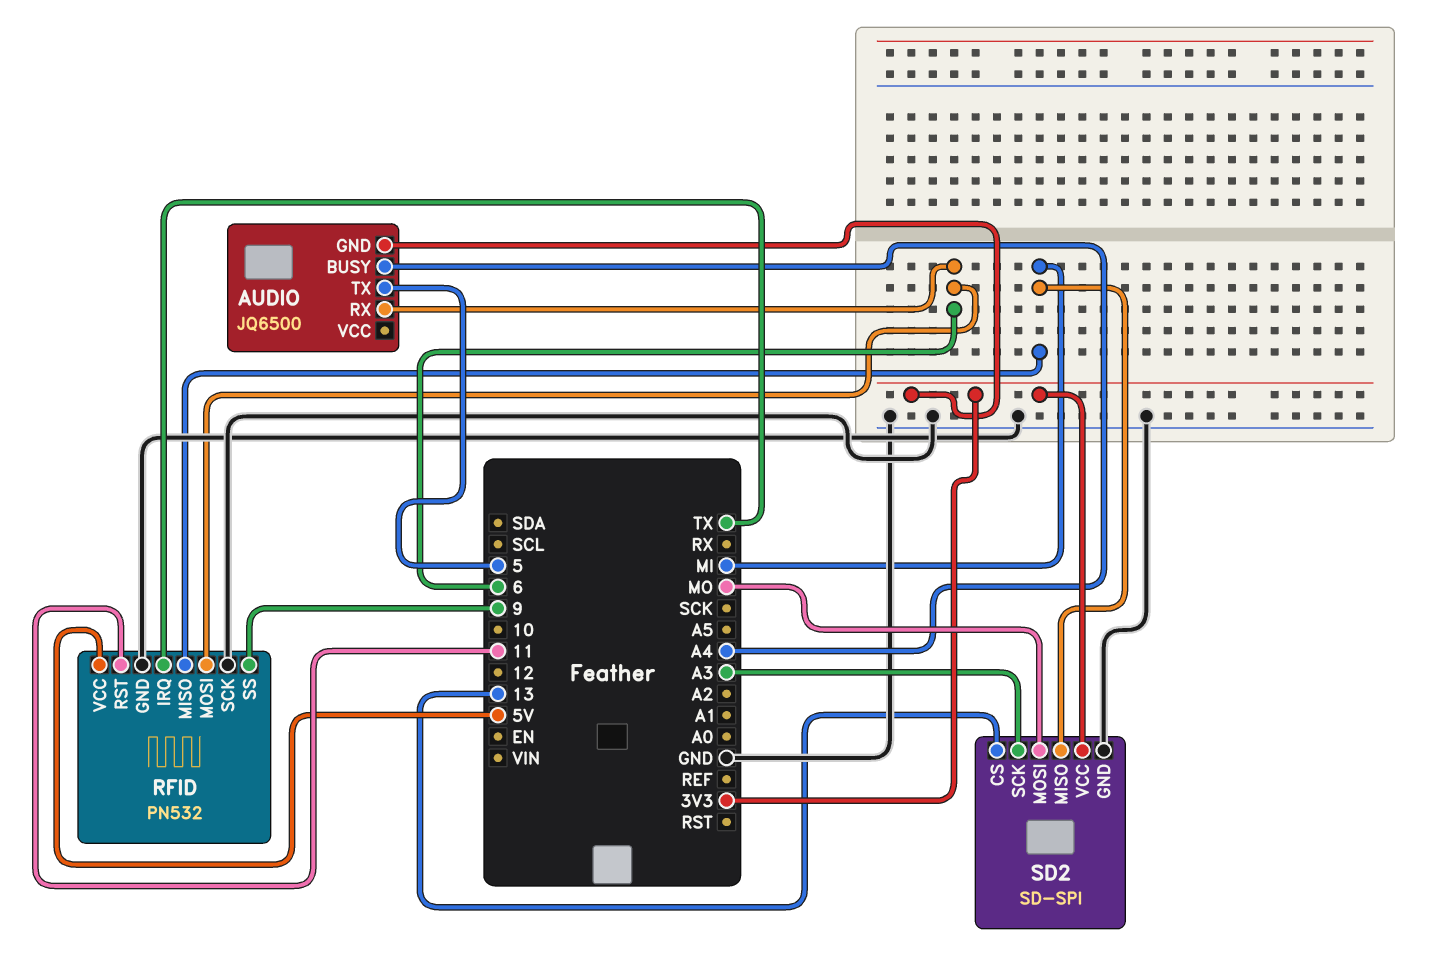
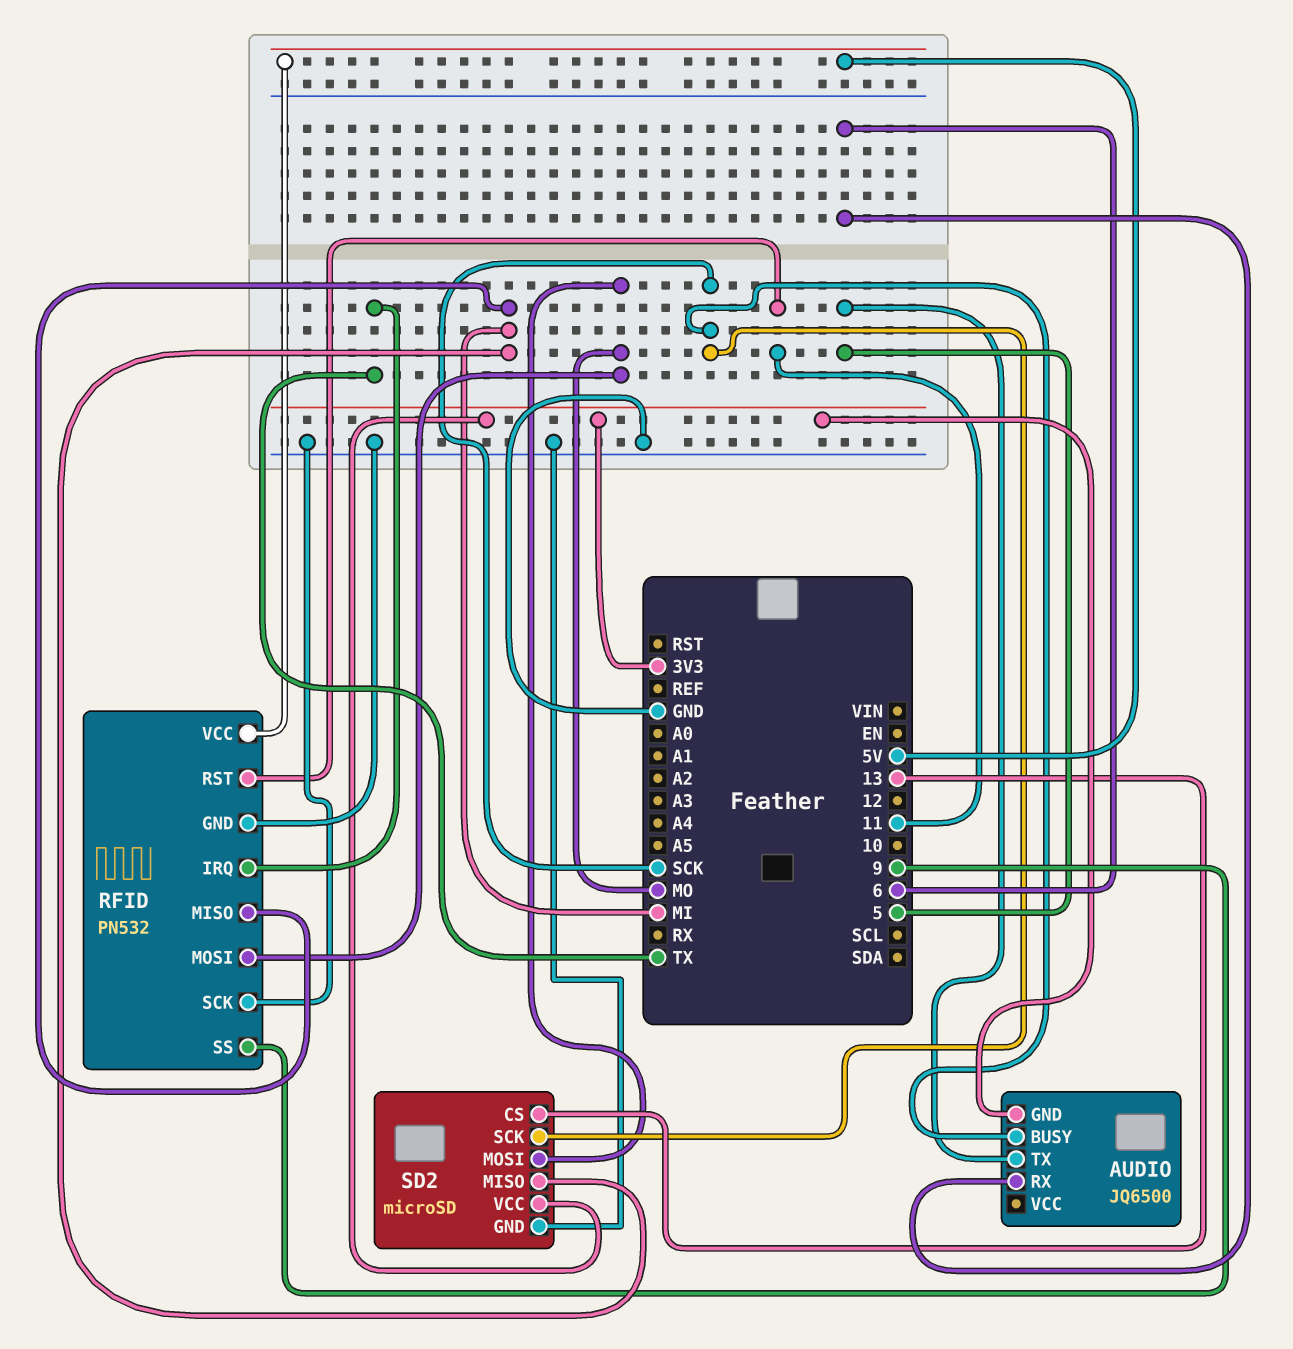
AUDIO pin BUSY: A4 -> SCK
RFID pin MOSI: 6 -> MO
SD2: SD-SPI -> microSD
SD2 pin SCK: A3 -> SCK

